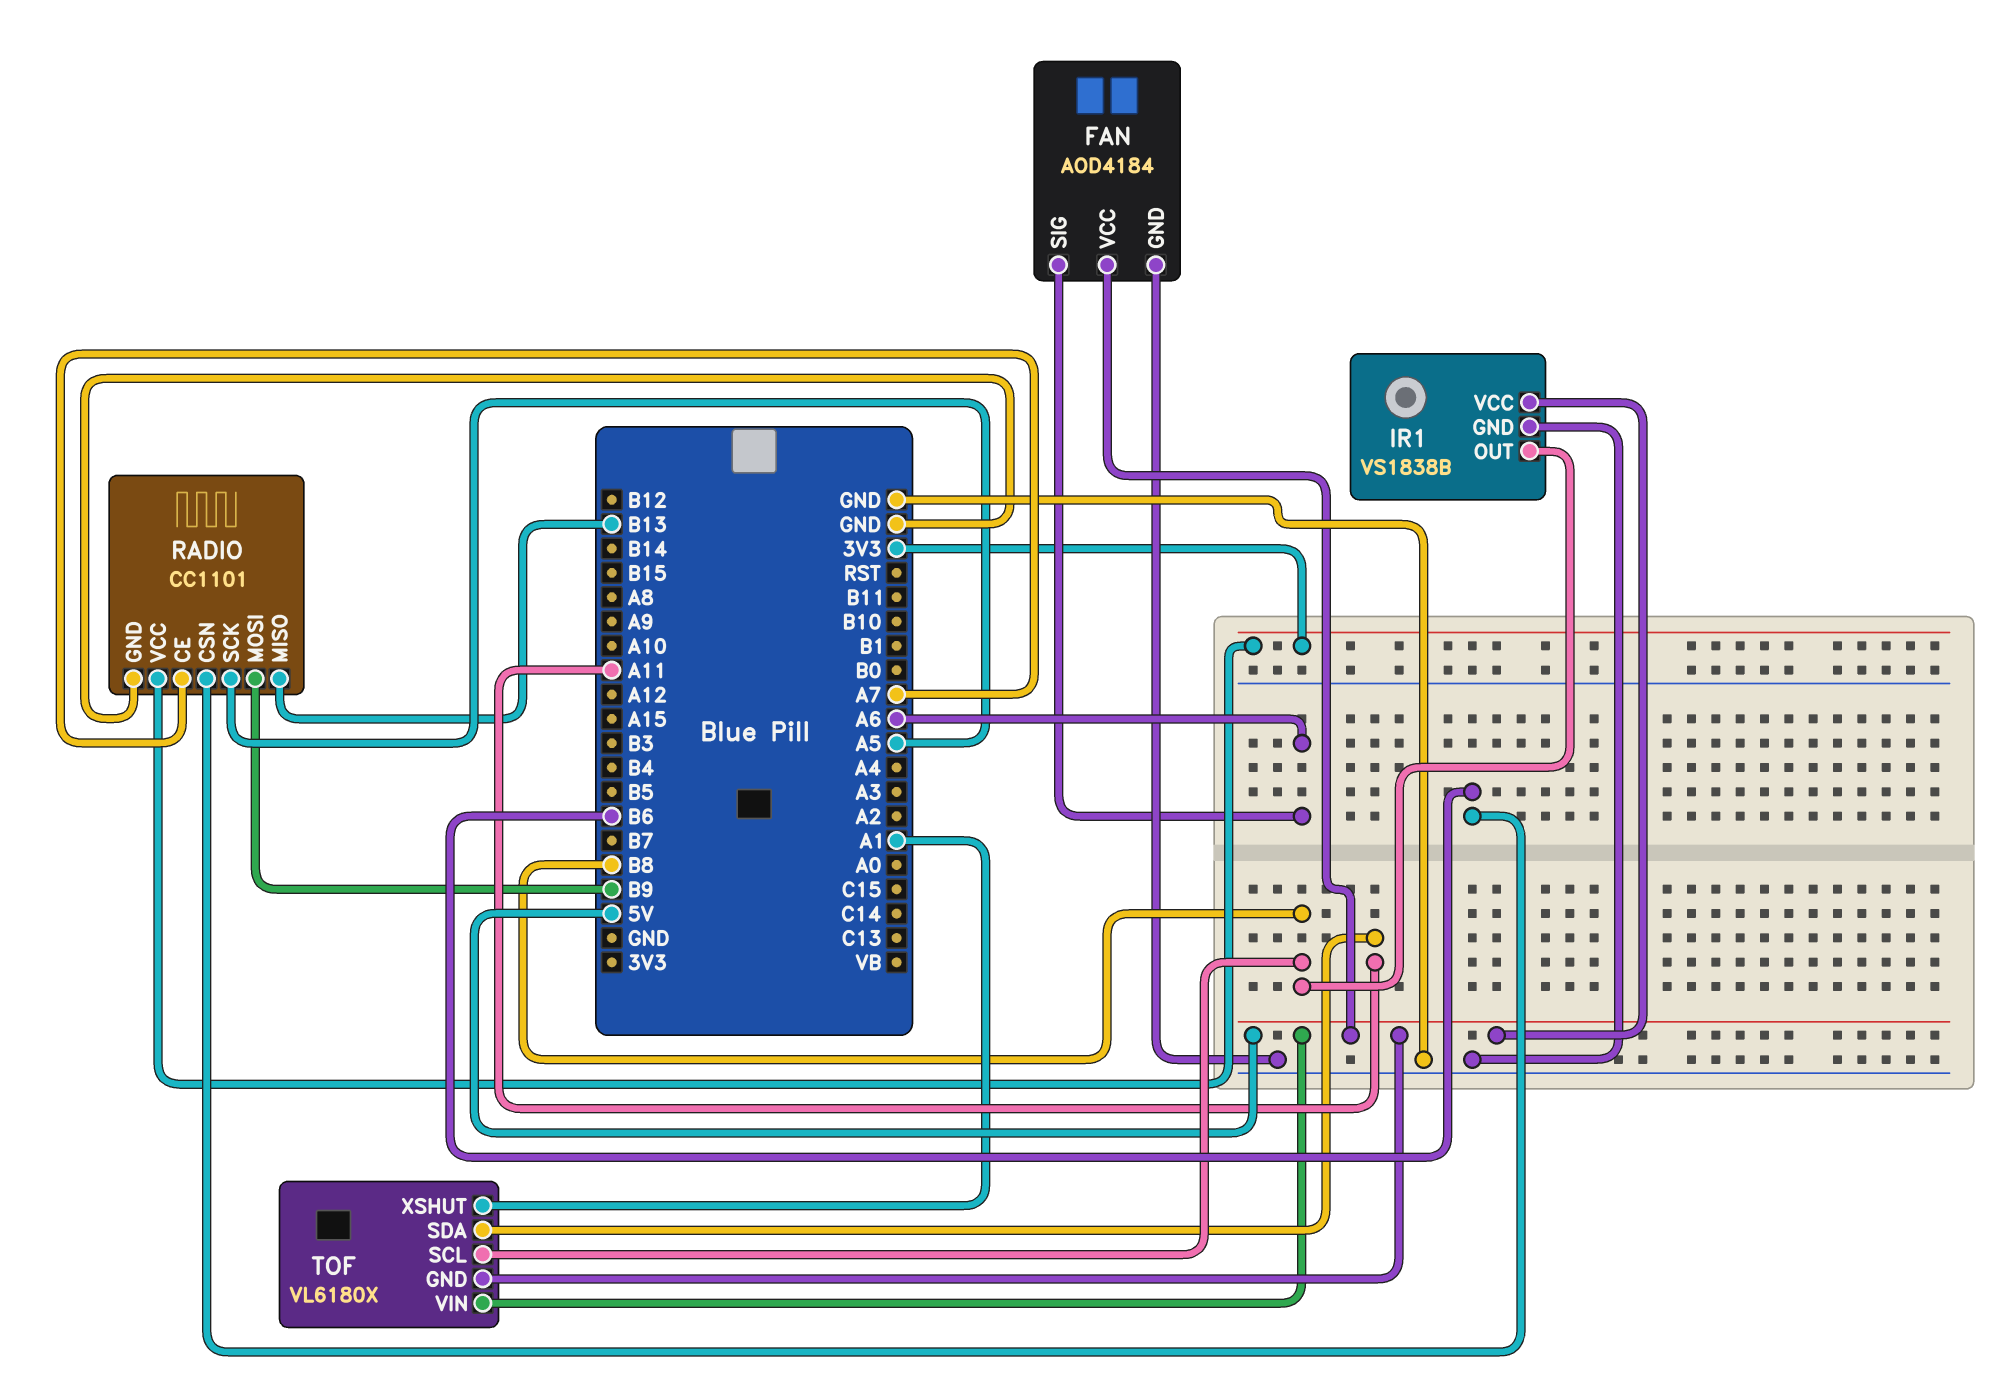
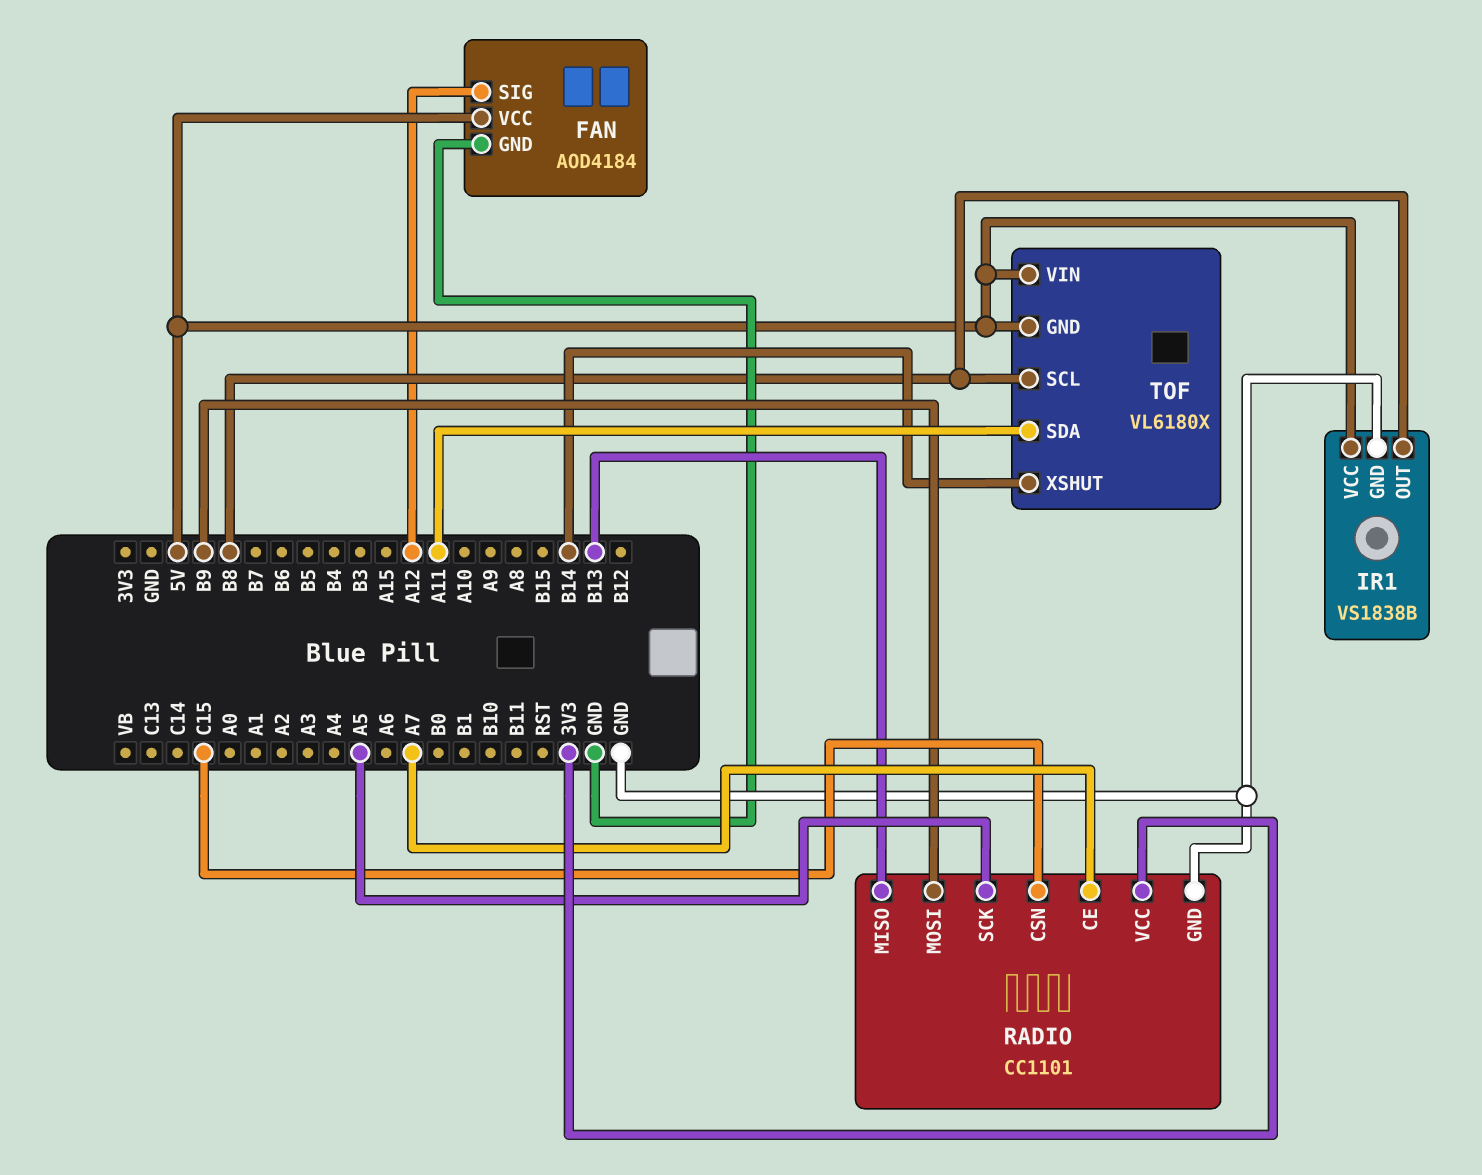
FAN pin SIG: A6 -> A12
RADIO pin CSN: B6 -> C15
TOF pin XSHUT: A1 -> B14

